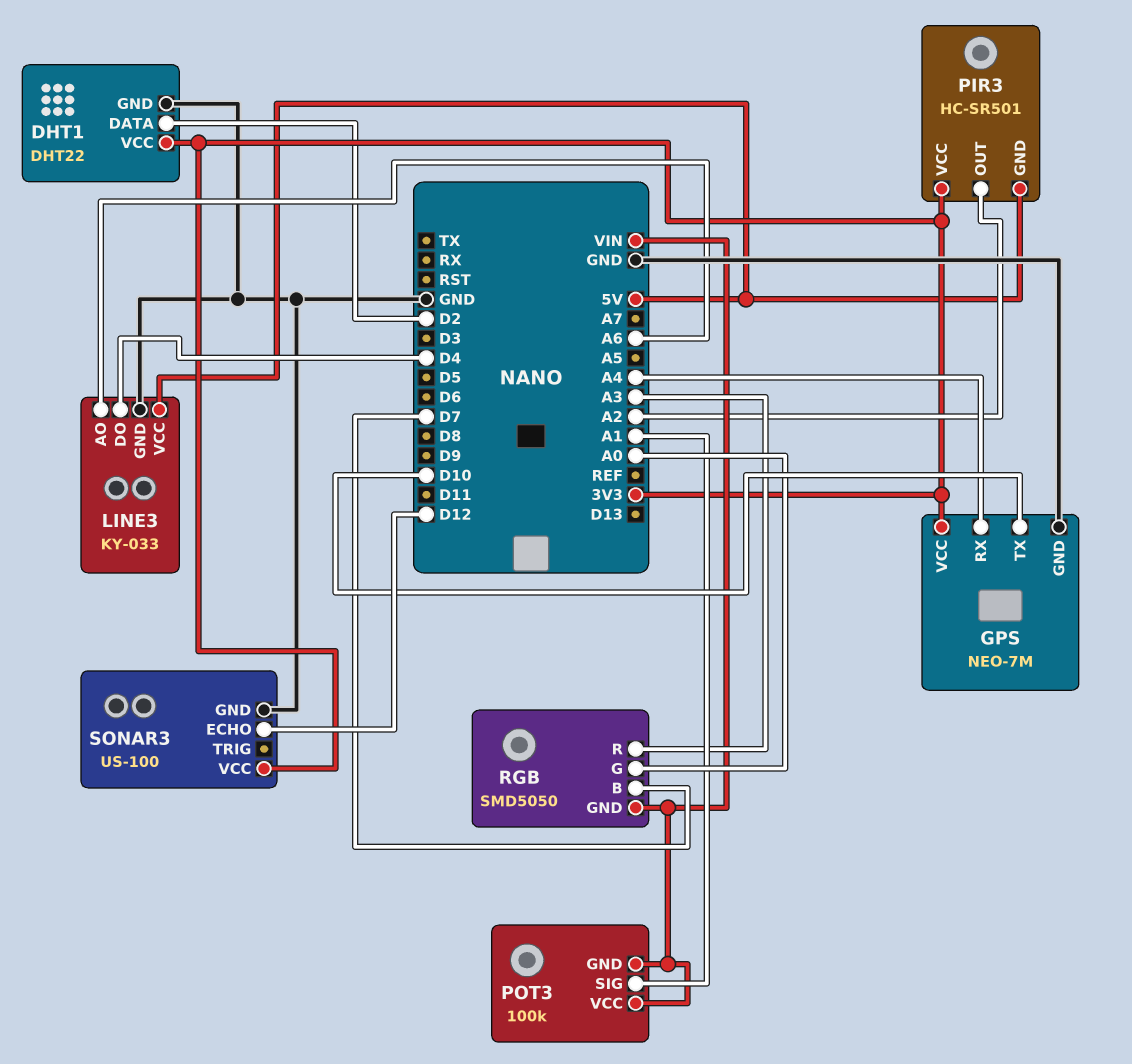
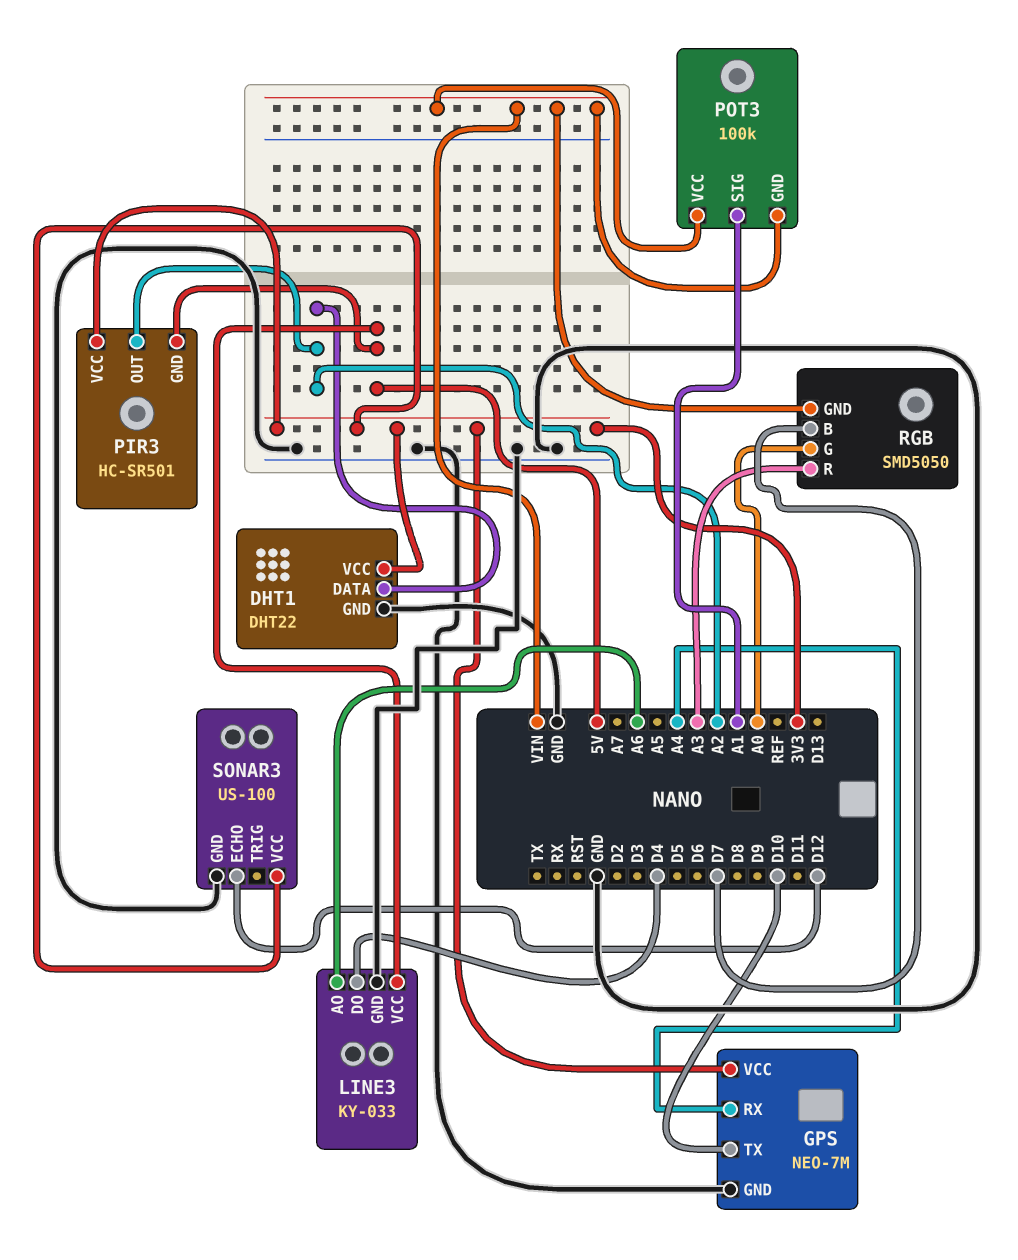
DHT1 pin DATA: D2 -> A2

